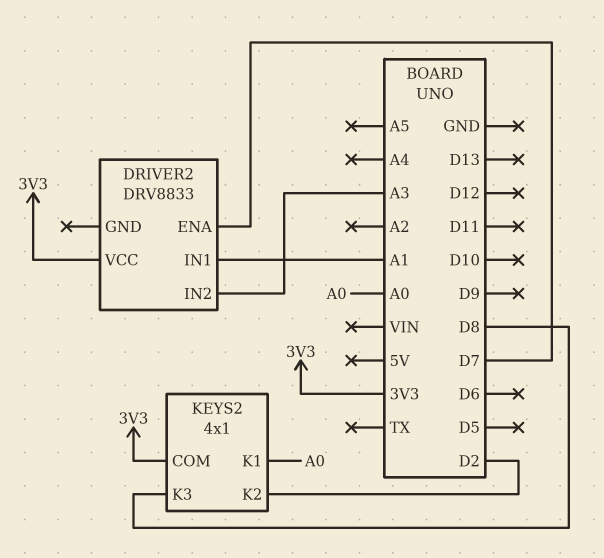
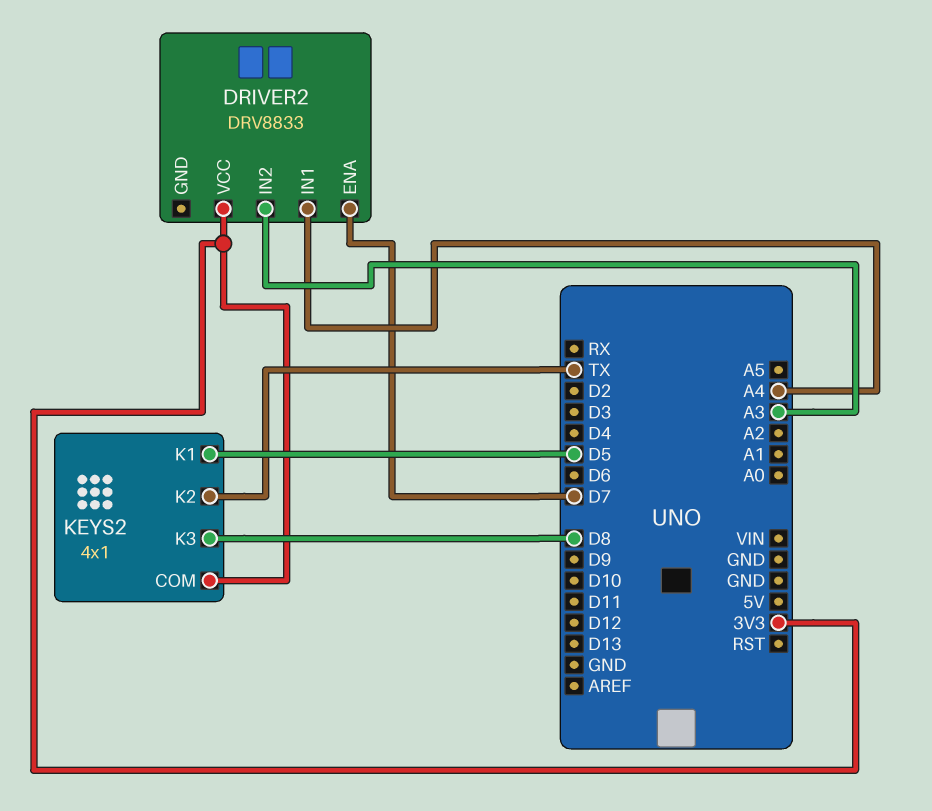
DRIVER2 pin IN1: A1 -> A4
KEYS2 pin K1: A0 -> D5
KEYS2 pin K2: D2 -> TX

